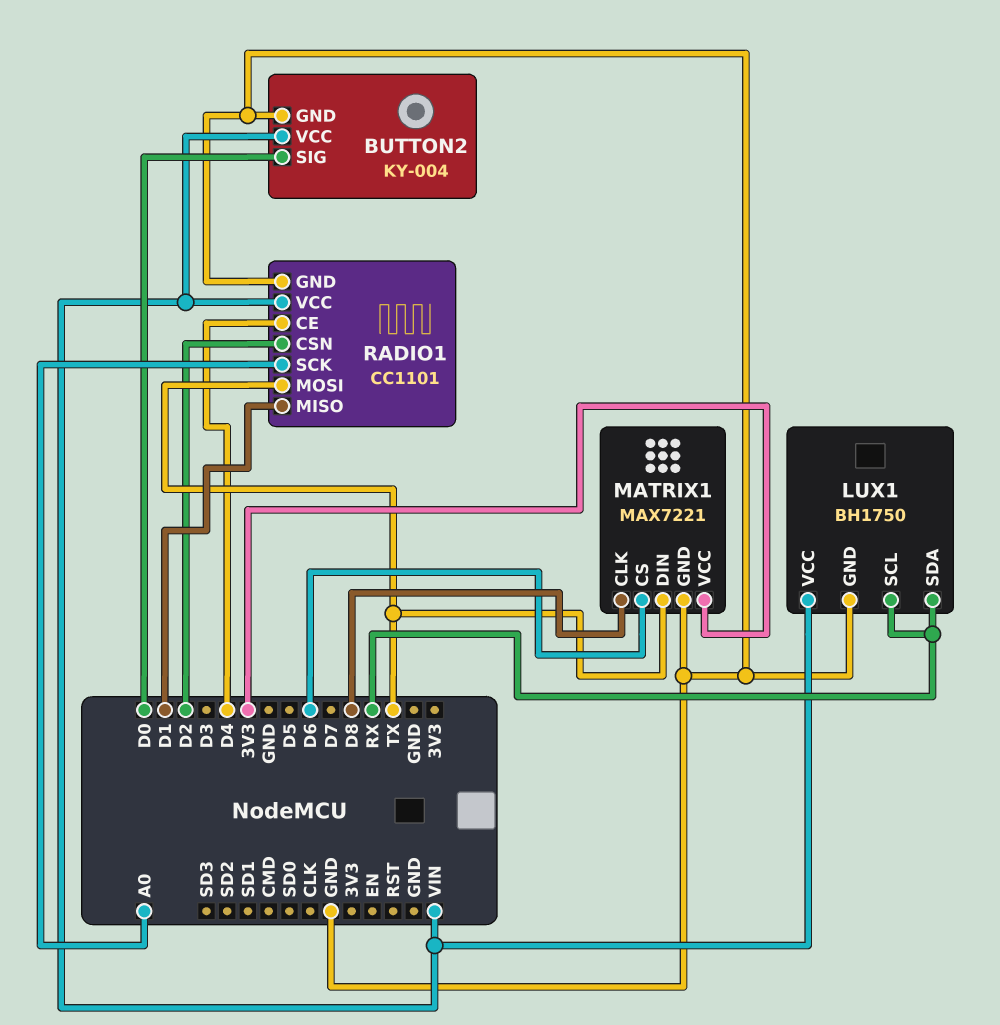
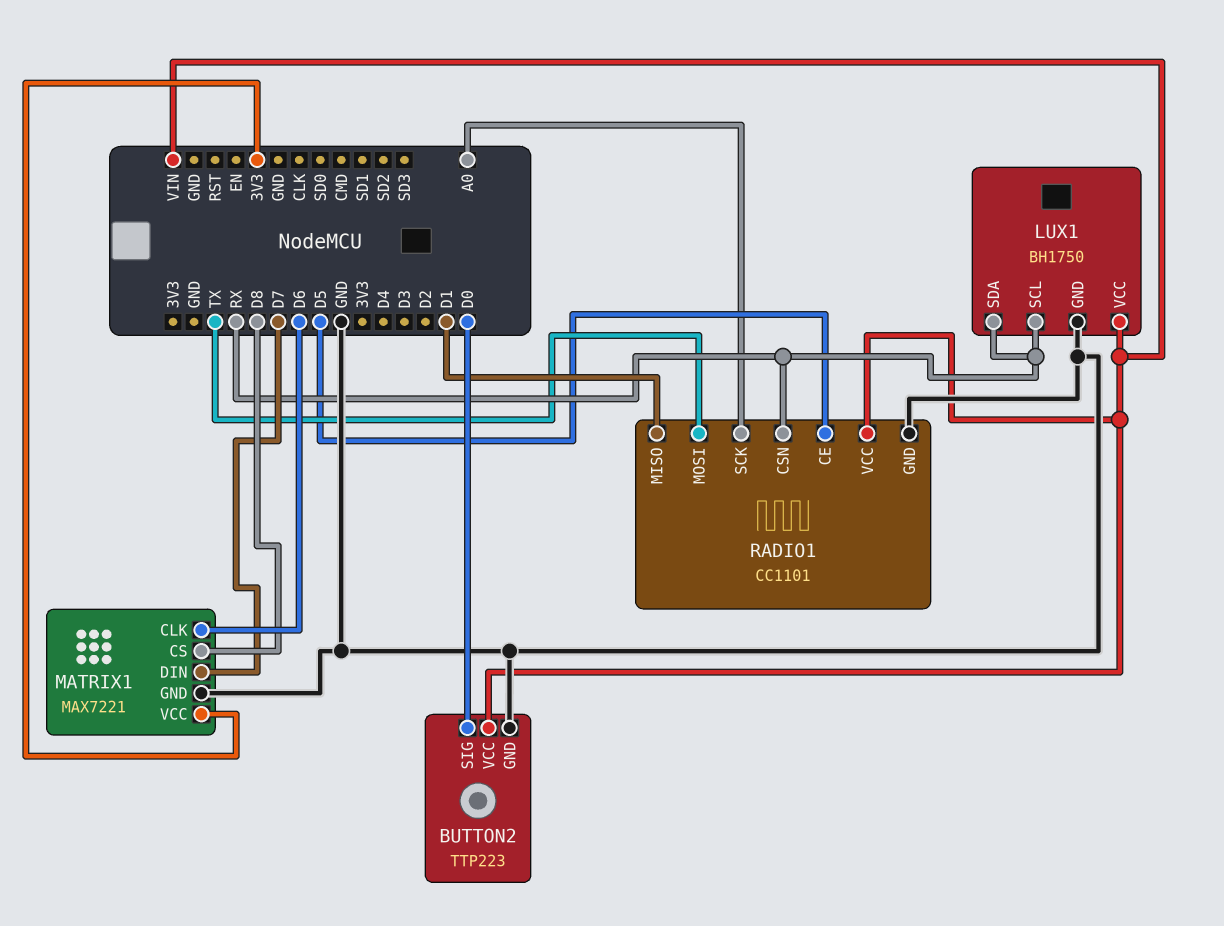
BUTTON2: KY-004 -> TTP223
MATRIX1 pin CLK: D8 -> D6
MATRIX1 pin CS: D6 -> D8
MATRIX1 pin DIN: TX -> D7
RADIO1 pin CE: D4 -> D5
RADIO1 pin CSN: D2 -> RX

